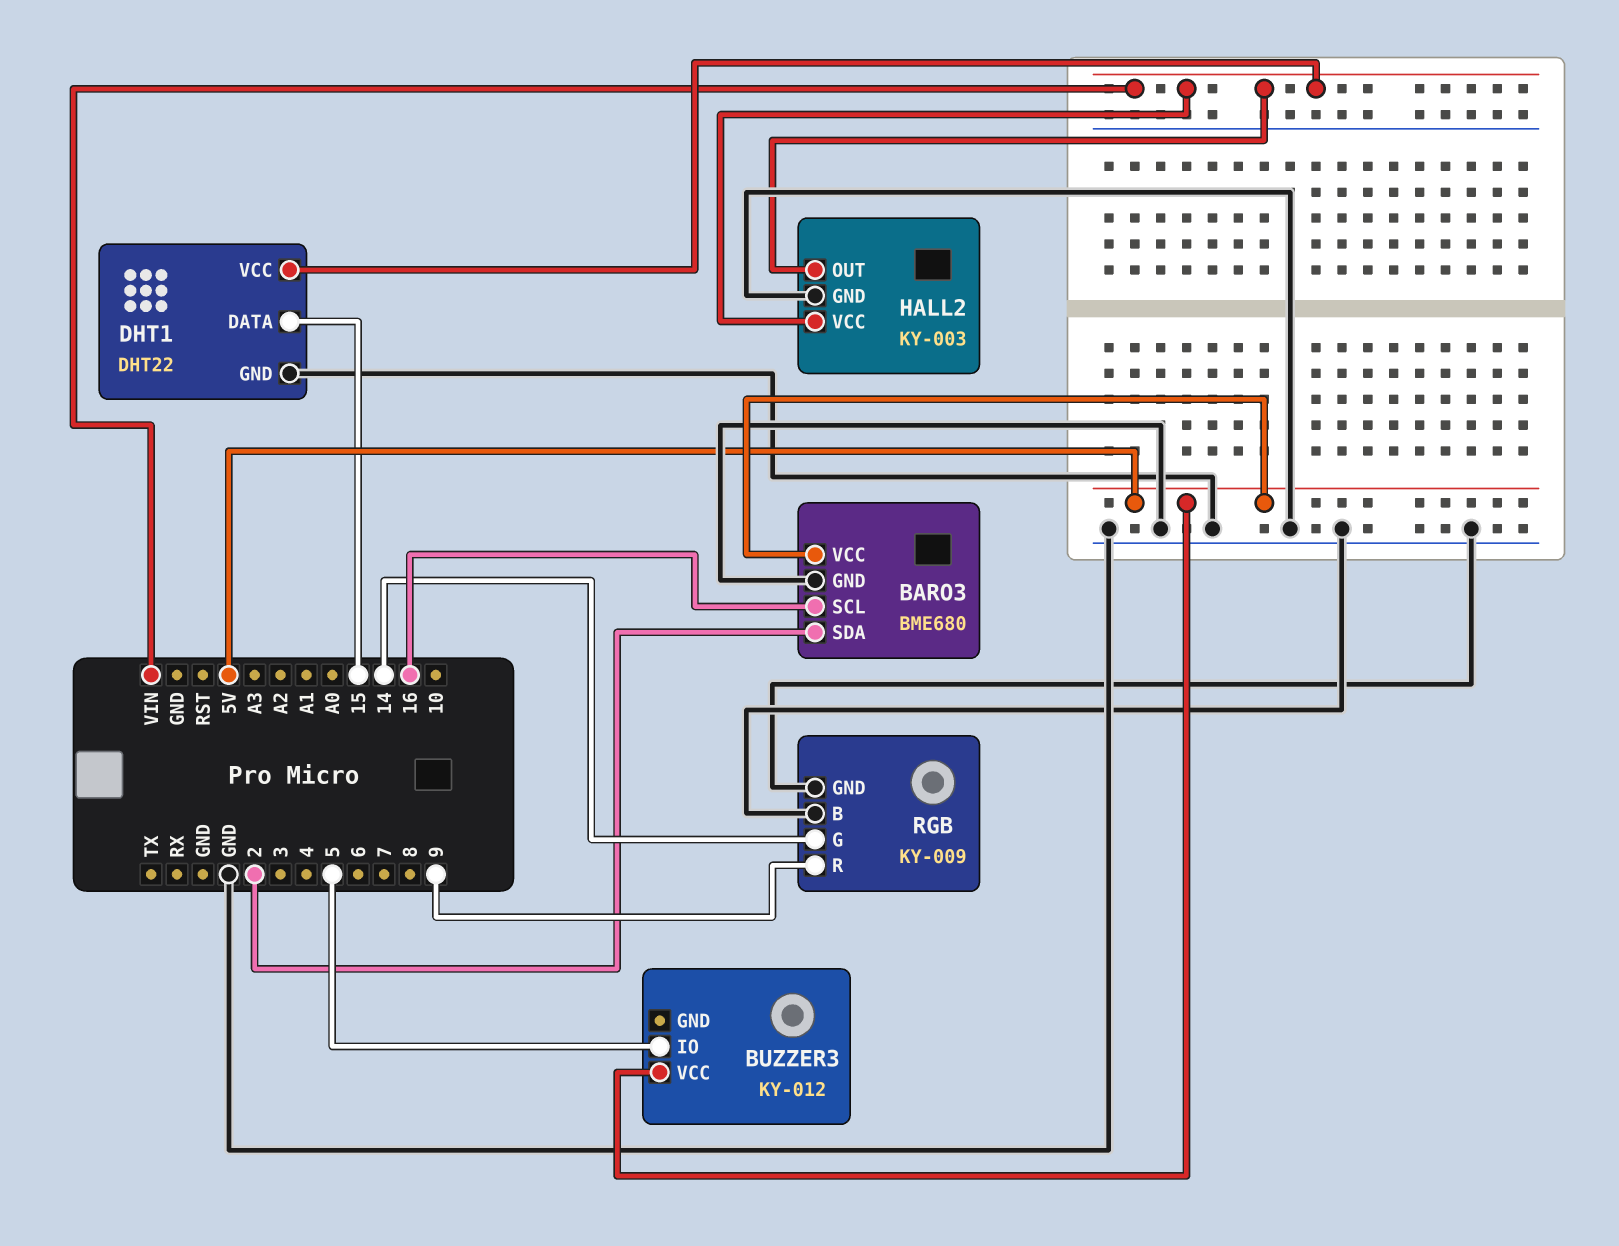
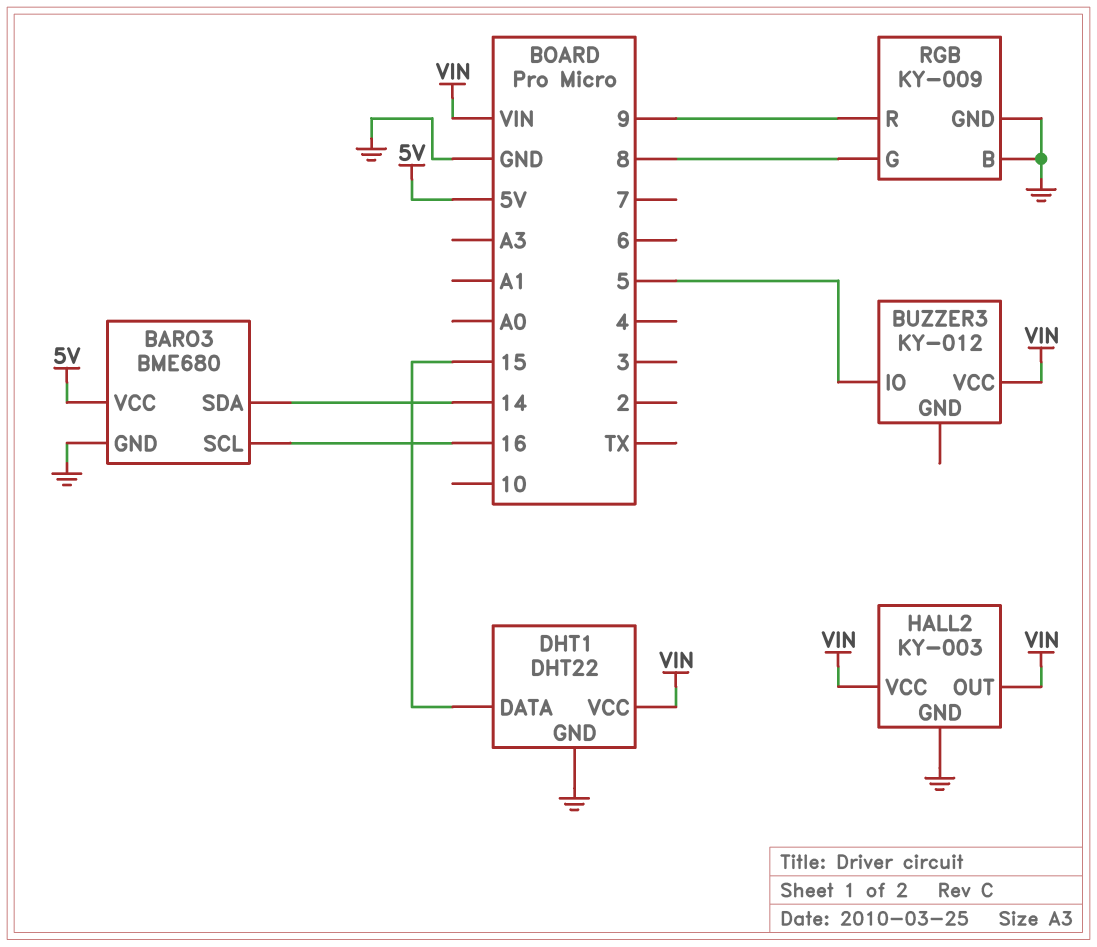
BARO3 pin SDA: 2 -> 14
BUZZER3 pin VCC: 5V -> VIN
RGB pin G: 14 -> 8

